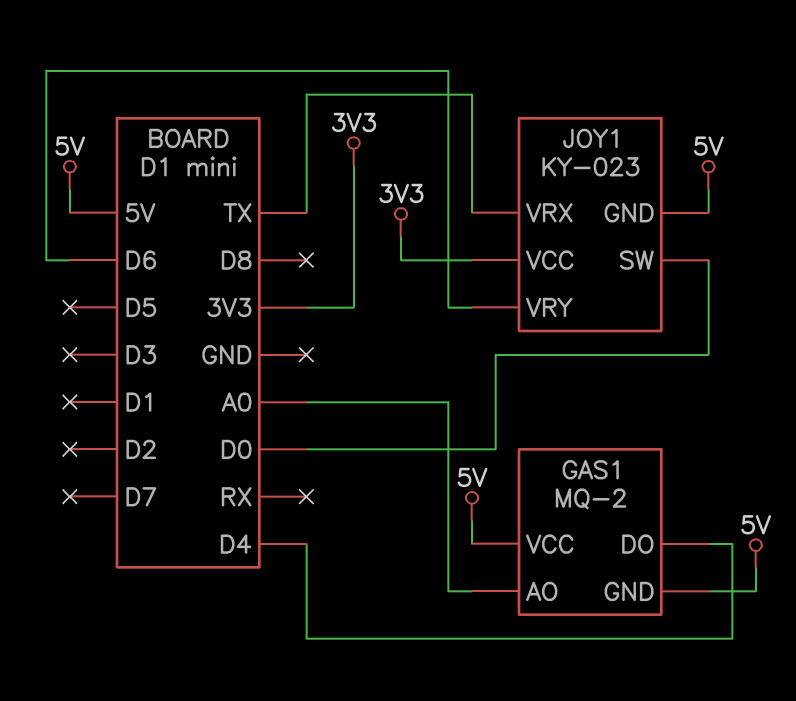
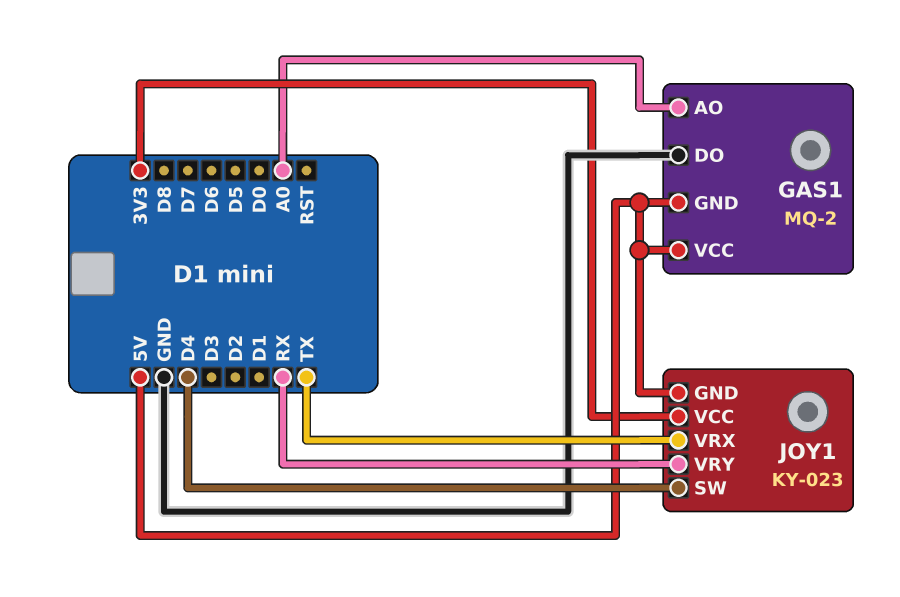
GAS1 pin DO: D4 -> GND
JOY1 pin SW: D0 -> D4
JOY1 pin VRY: D6 -> RX

